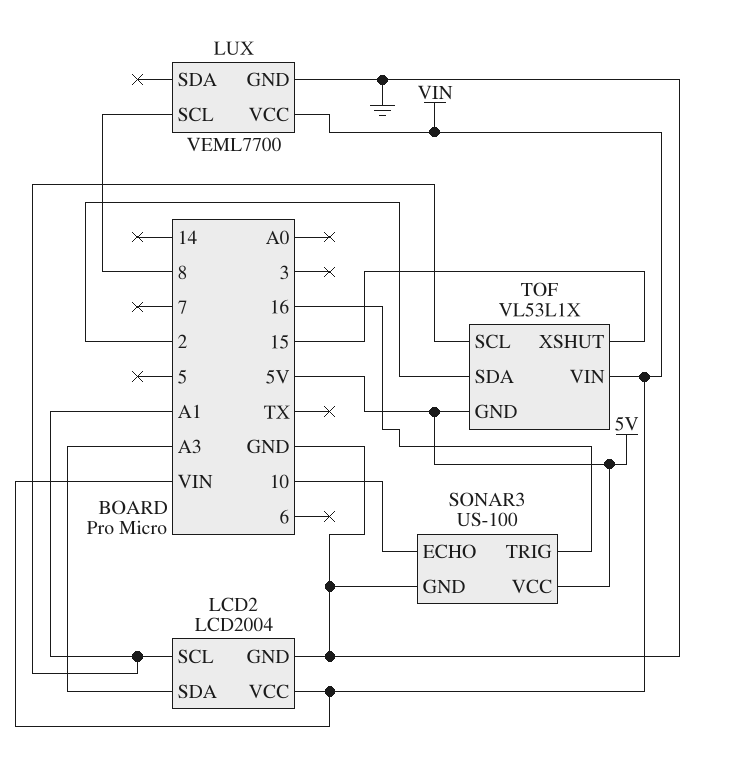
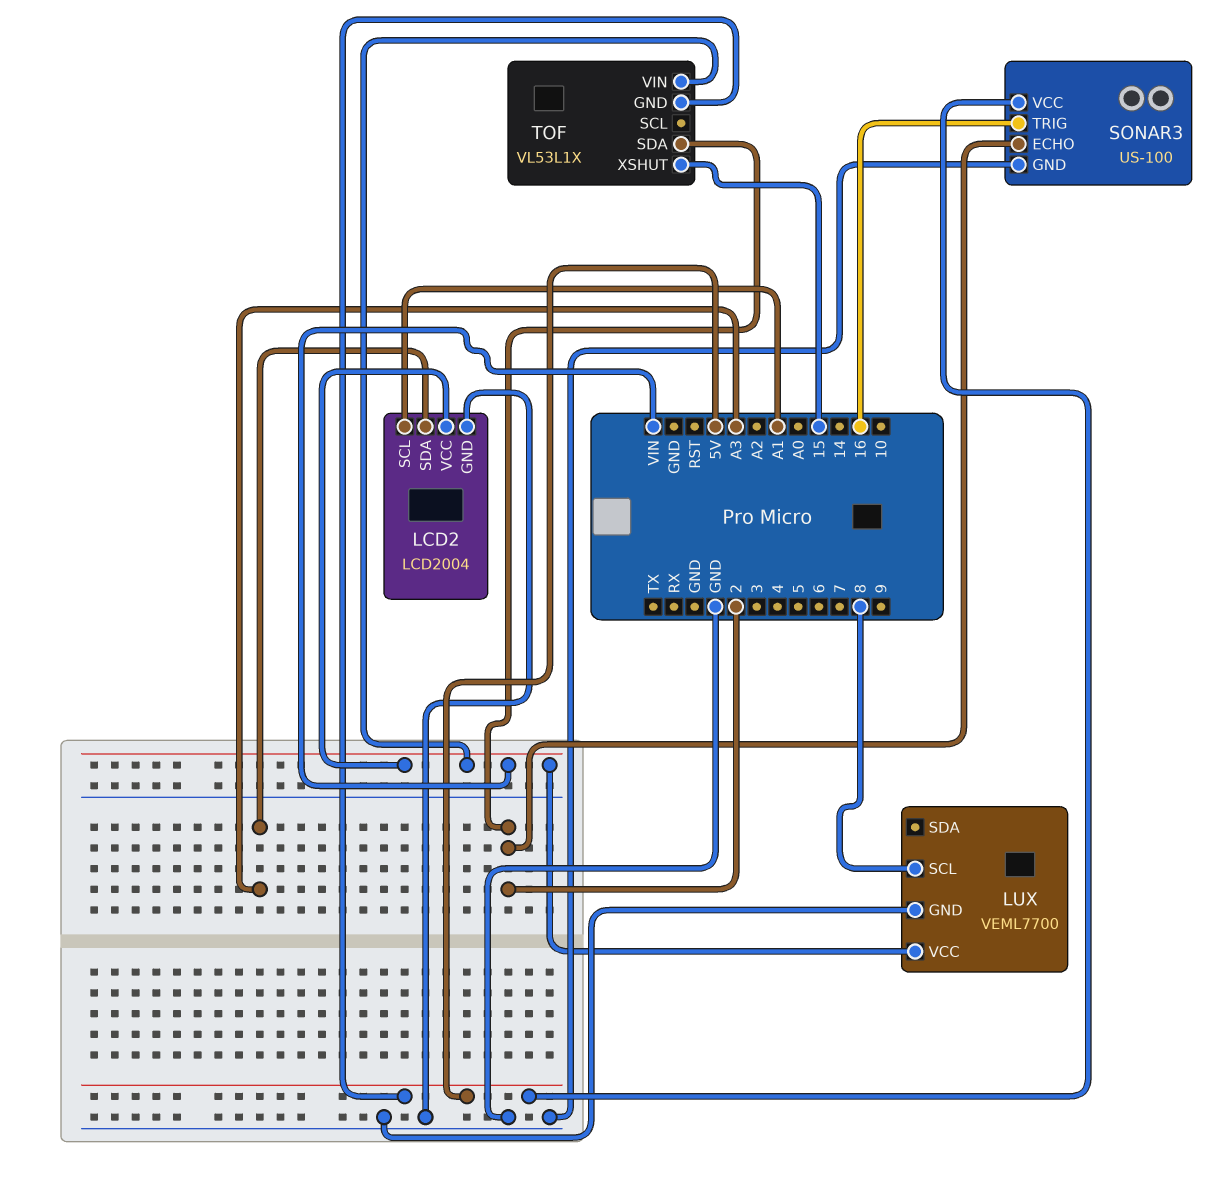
SONAR3 pin ECHO: 10 -> 2
TOF pin SCL: A1 -> none

